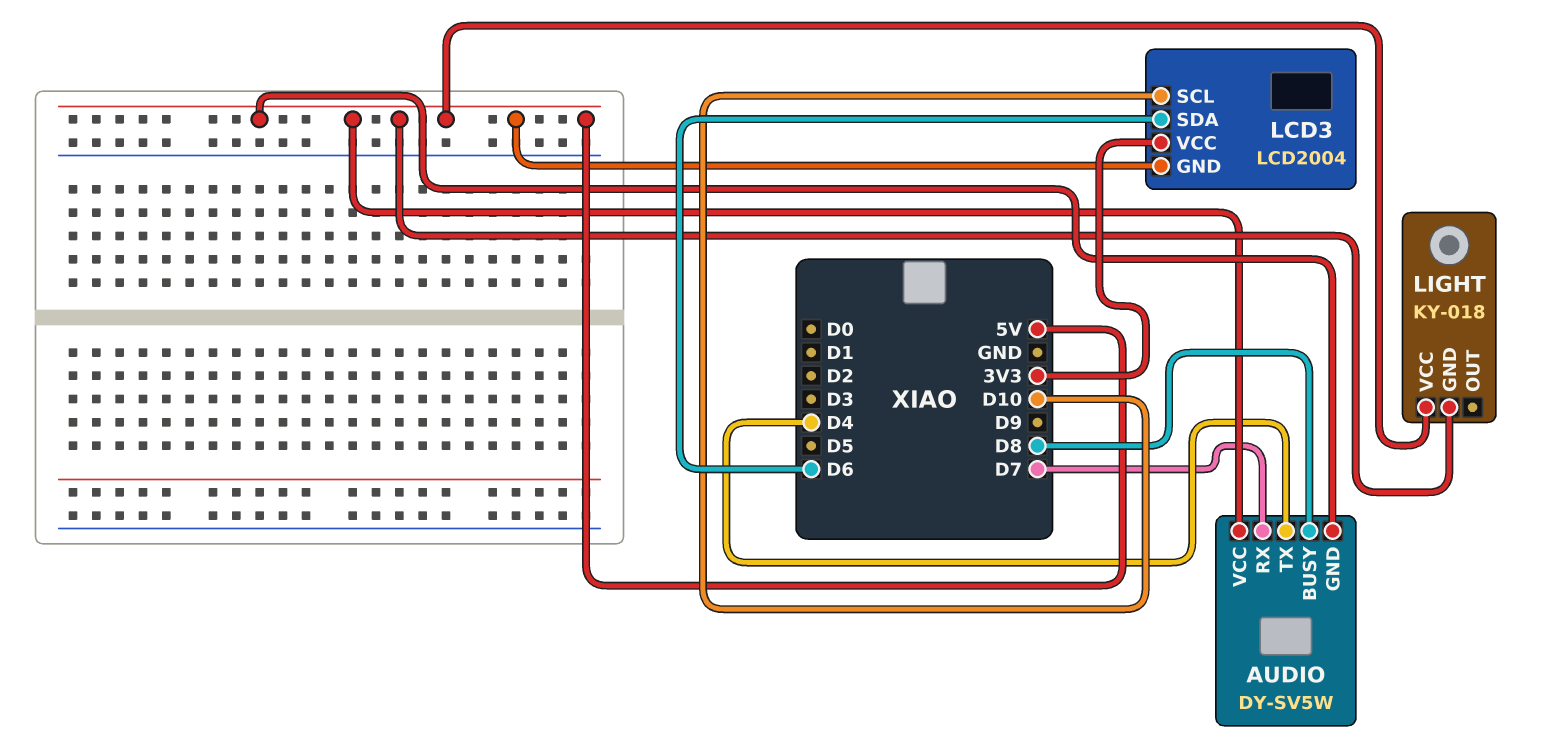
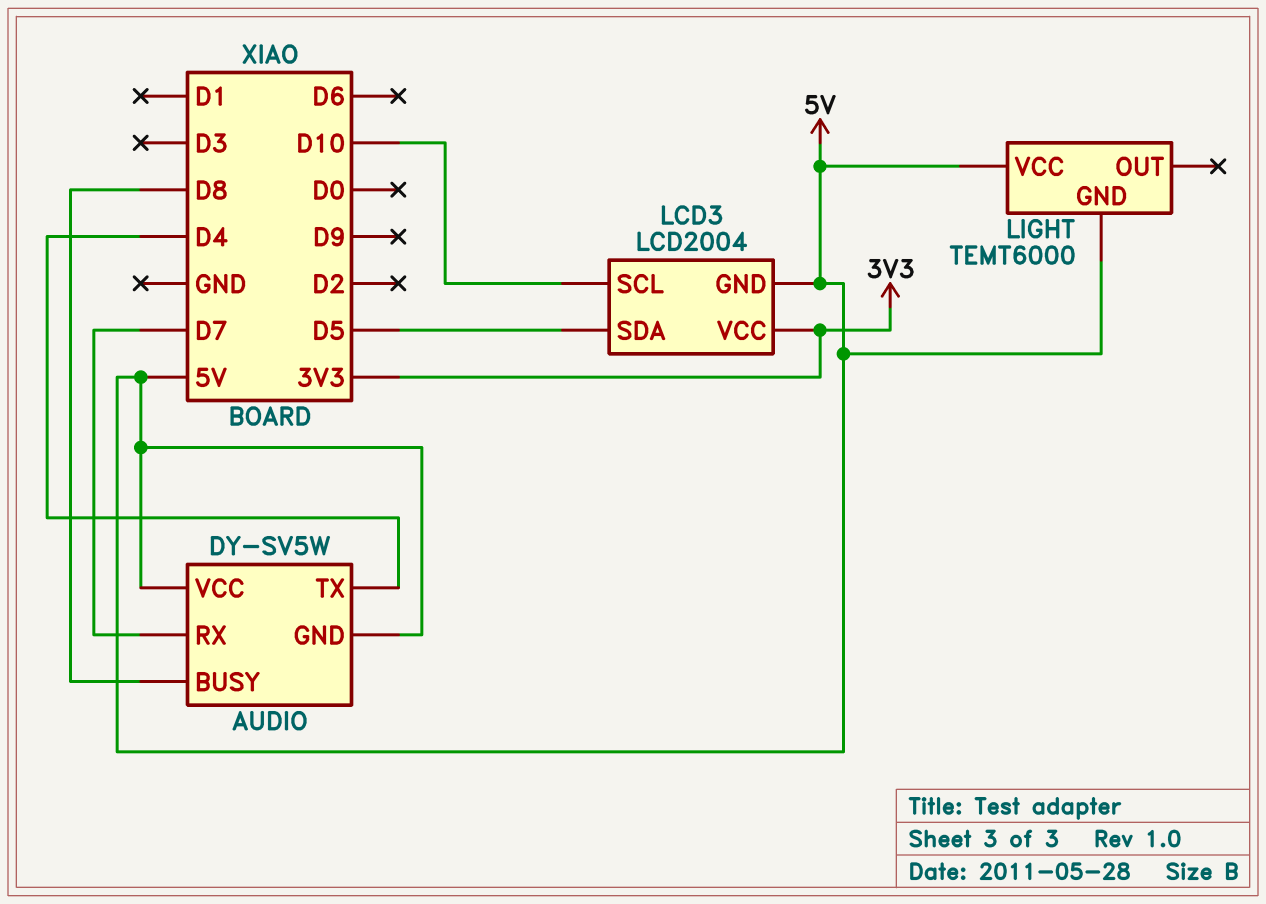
LCD3 pin SDA: D6 -> D5
LIGHT: KY-018 -> TEMT6000

